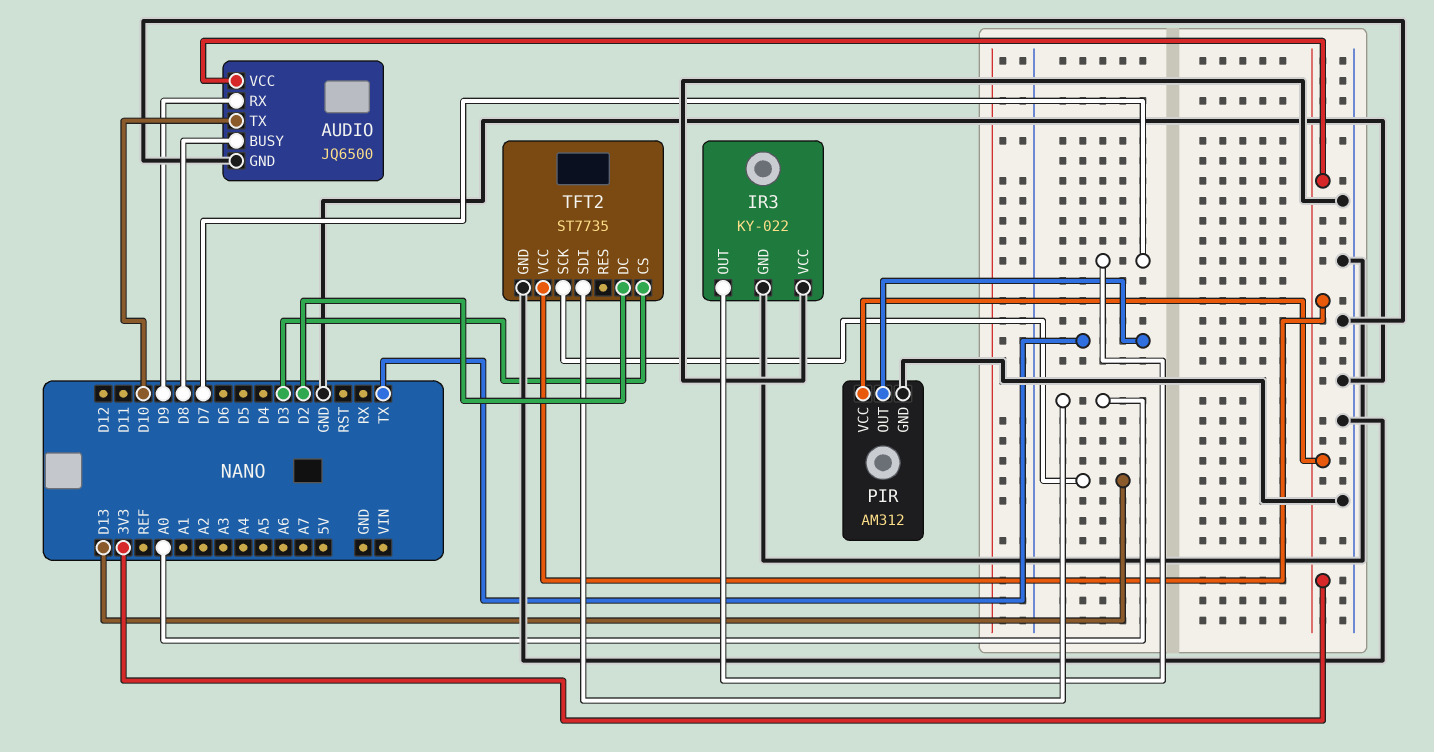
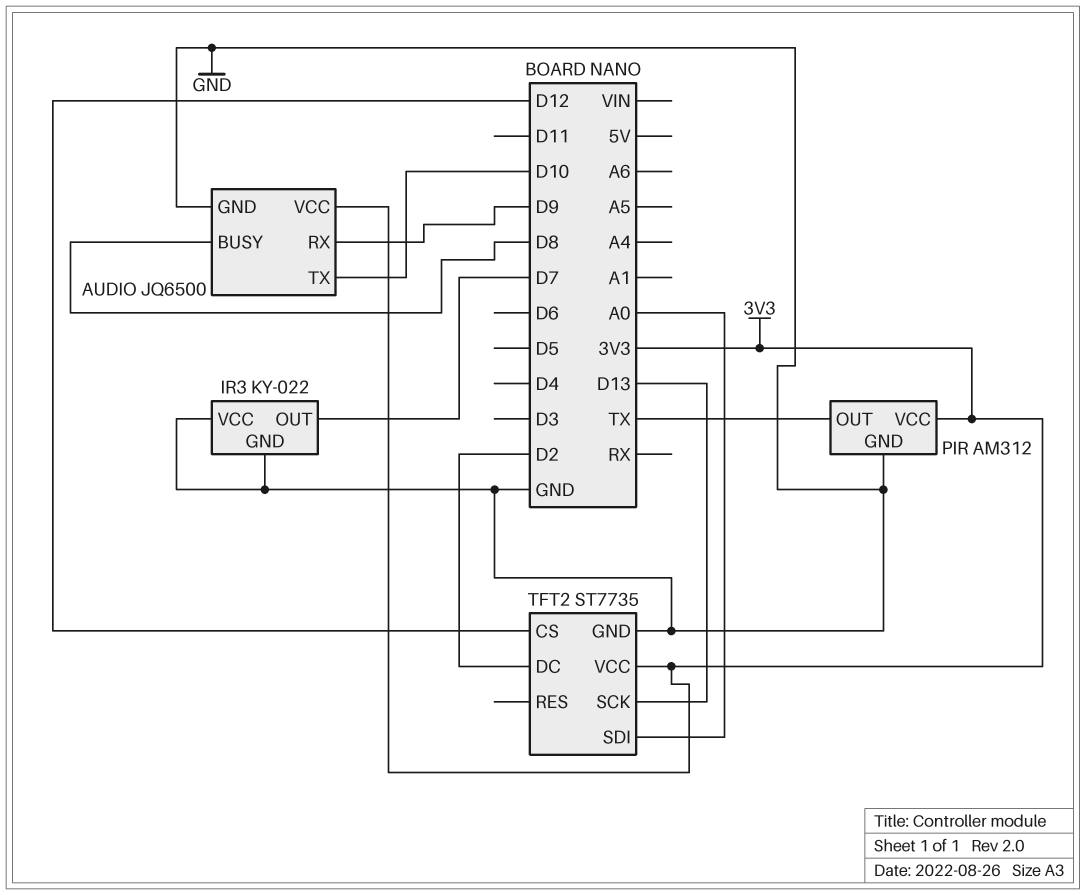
TFT2 pin CS: D3 -> D12

